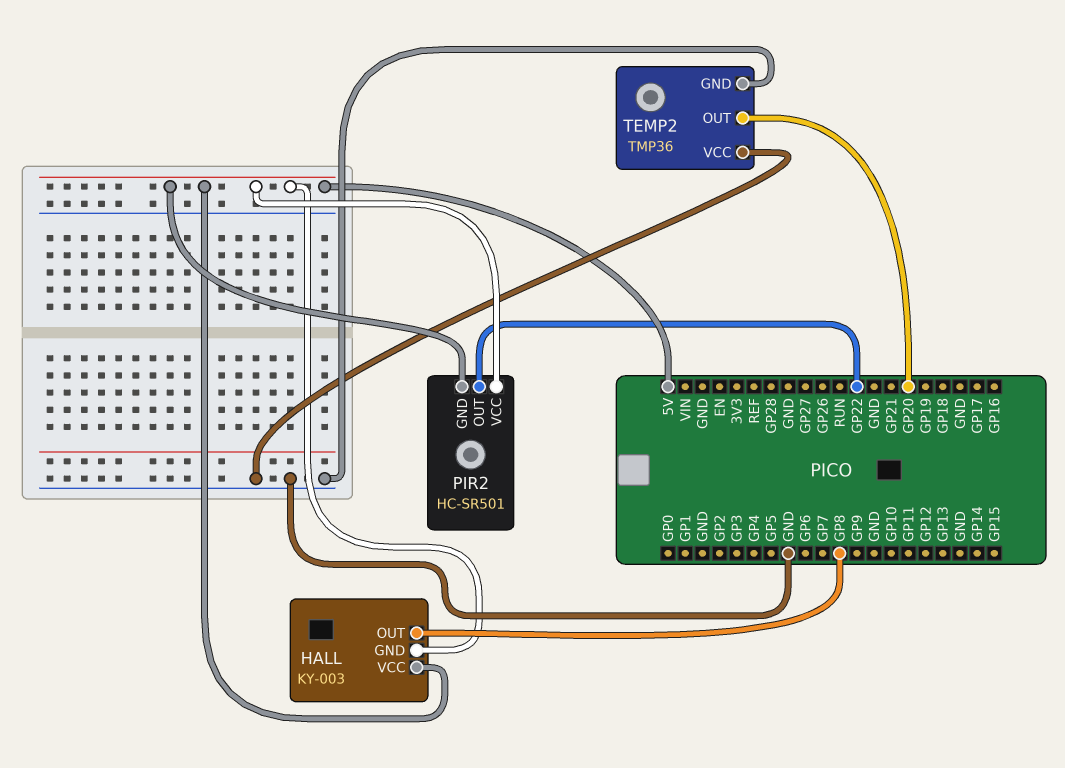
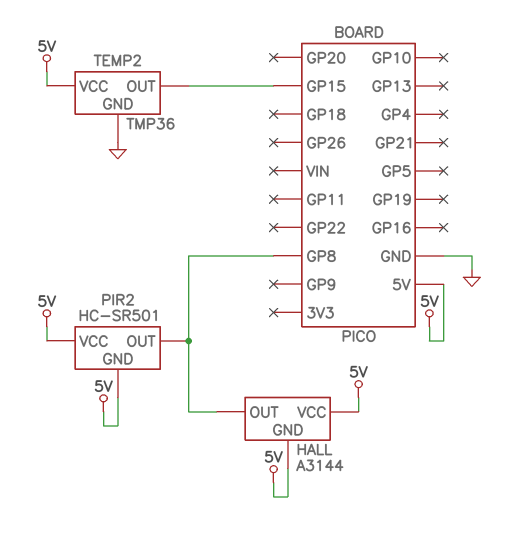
HALL: KY-003 -> A3144
PIR2 pin OUT: GP22 -> GP8
TEMP2 pin OUT: GP20 -> GP15
TEMP2 pin VCC: GND -> 5V

